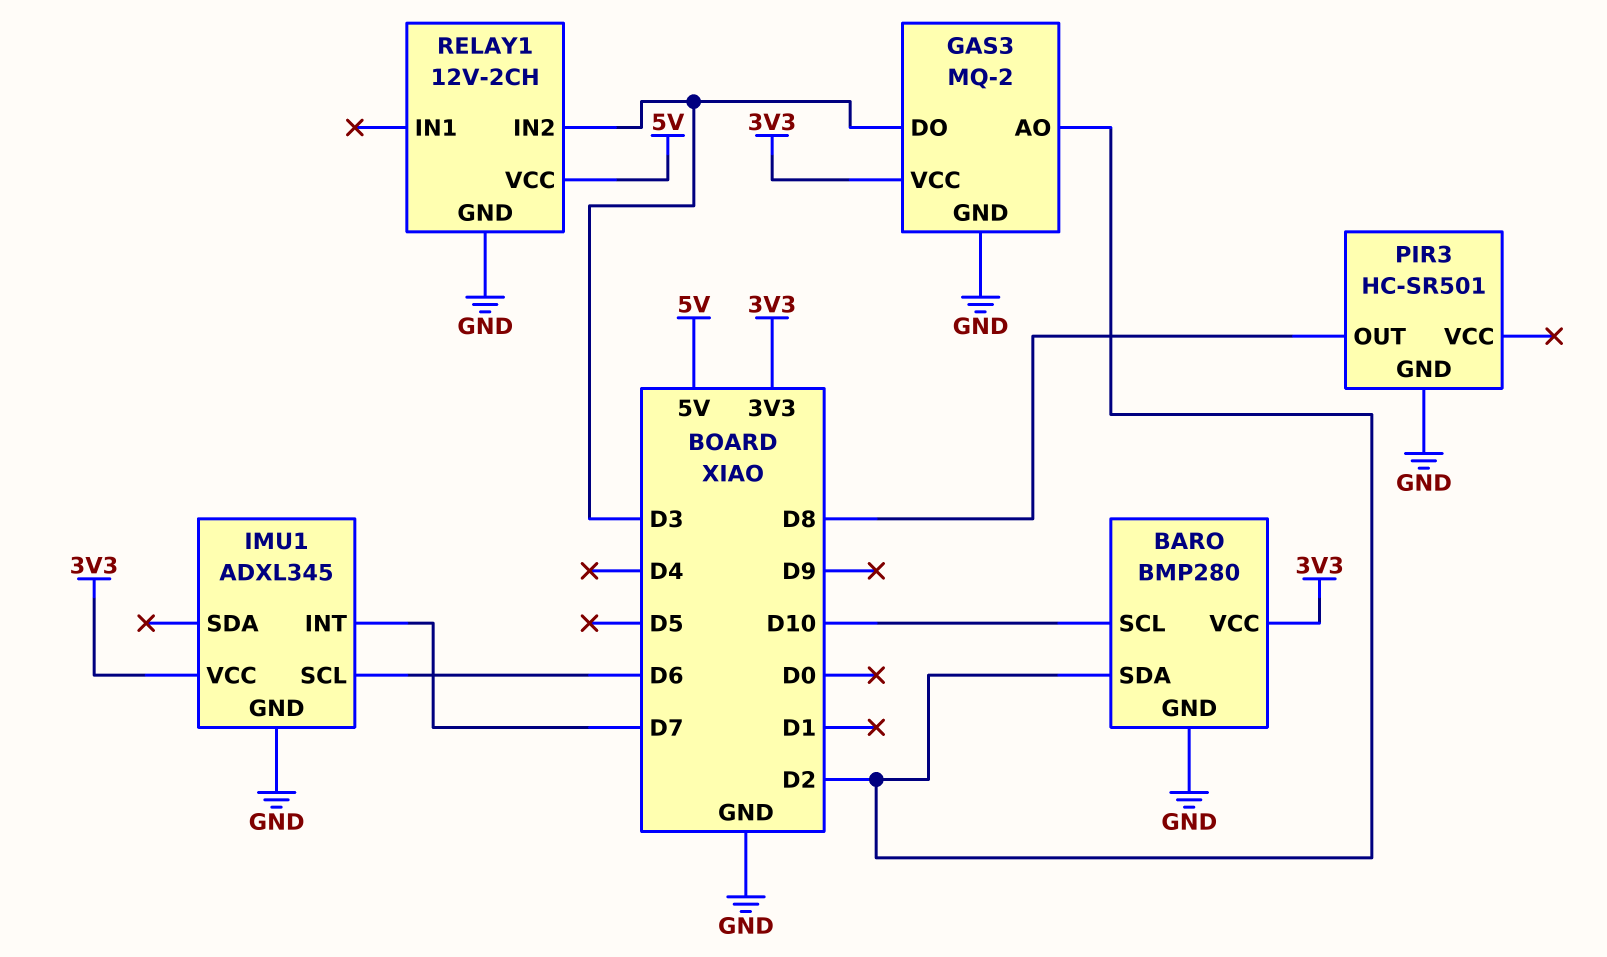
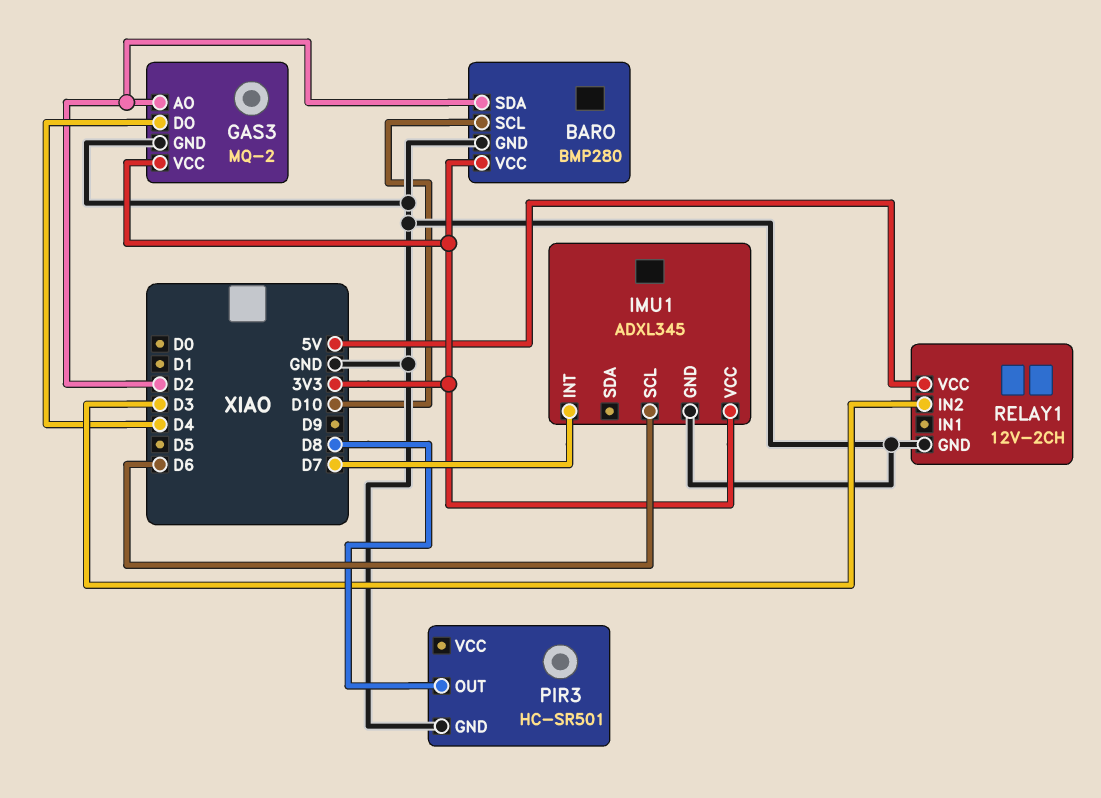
GAS3 pin DO: D3 -> D4

